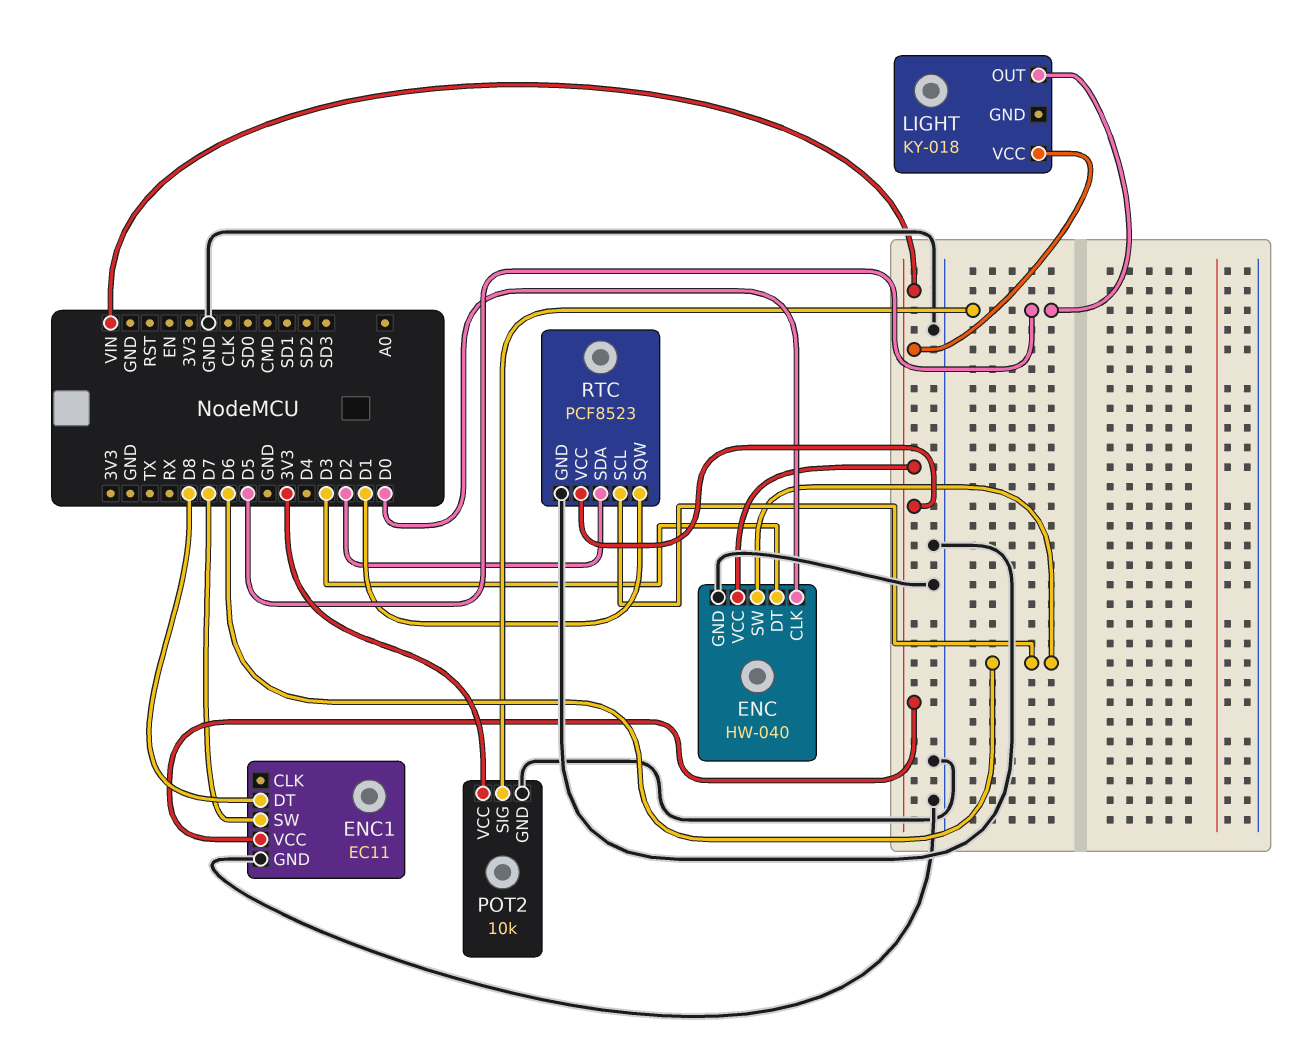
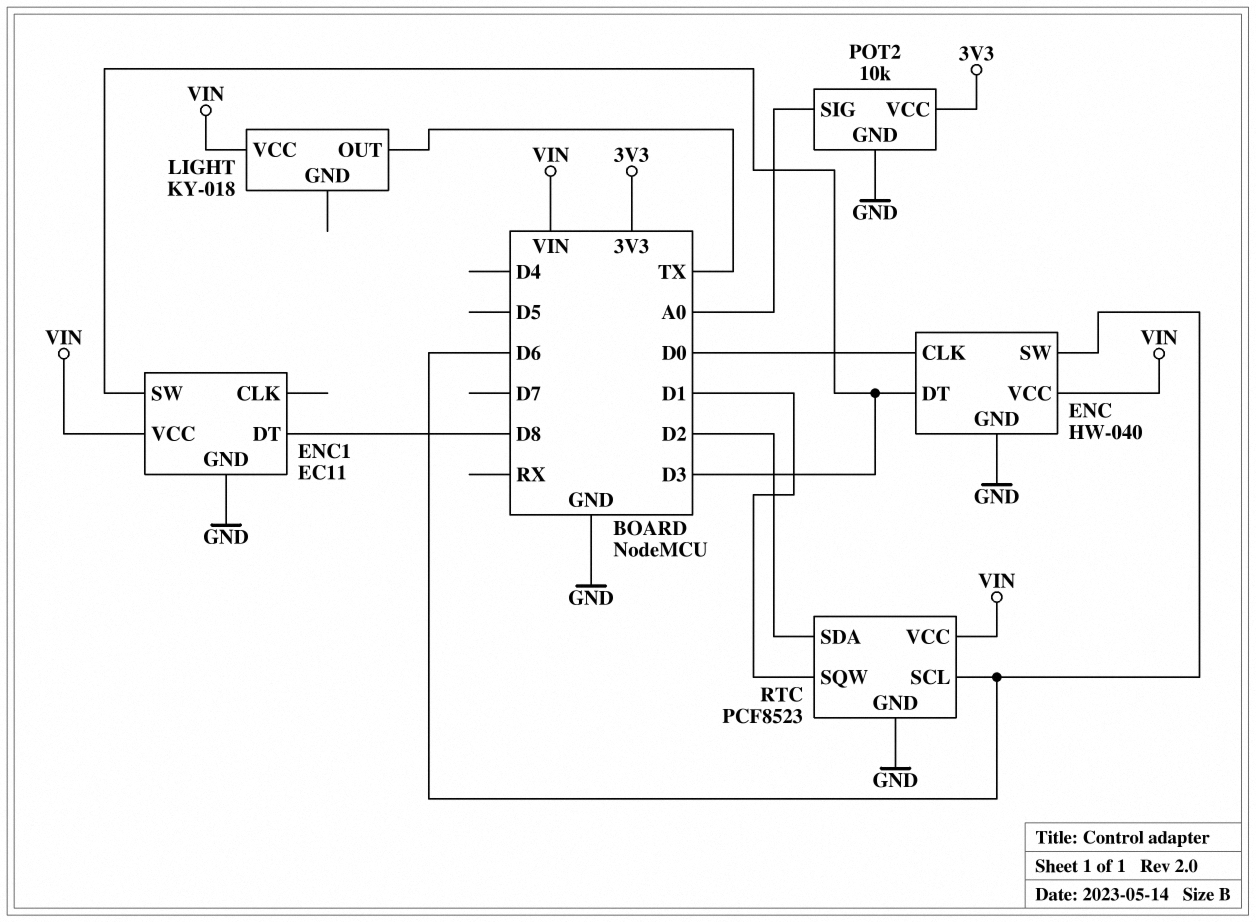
ENC1 pin SW: D7 -> D3
LIGHT pin OUT: D5 -> TX
POT2 pin SIG: D5 -> A0

